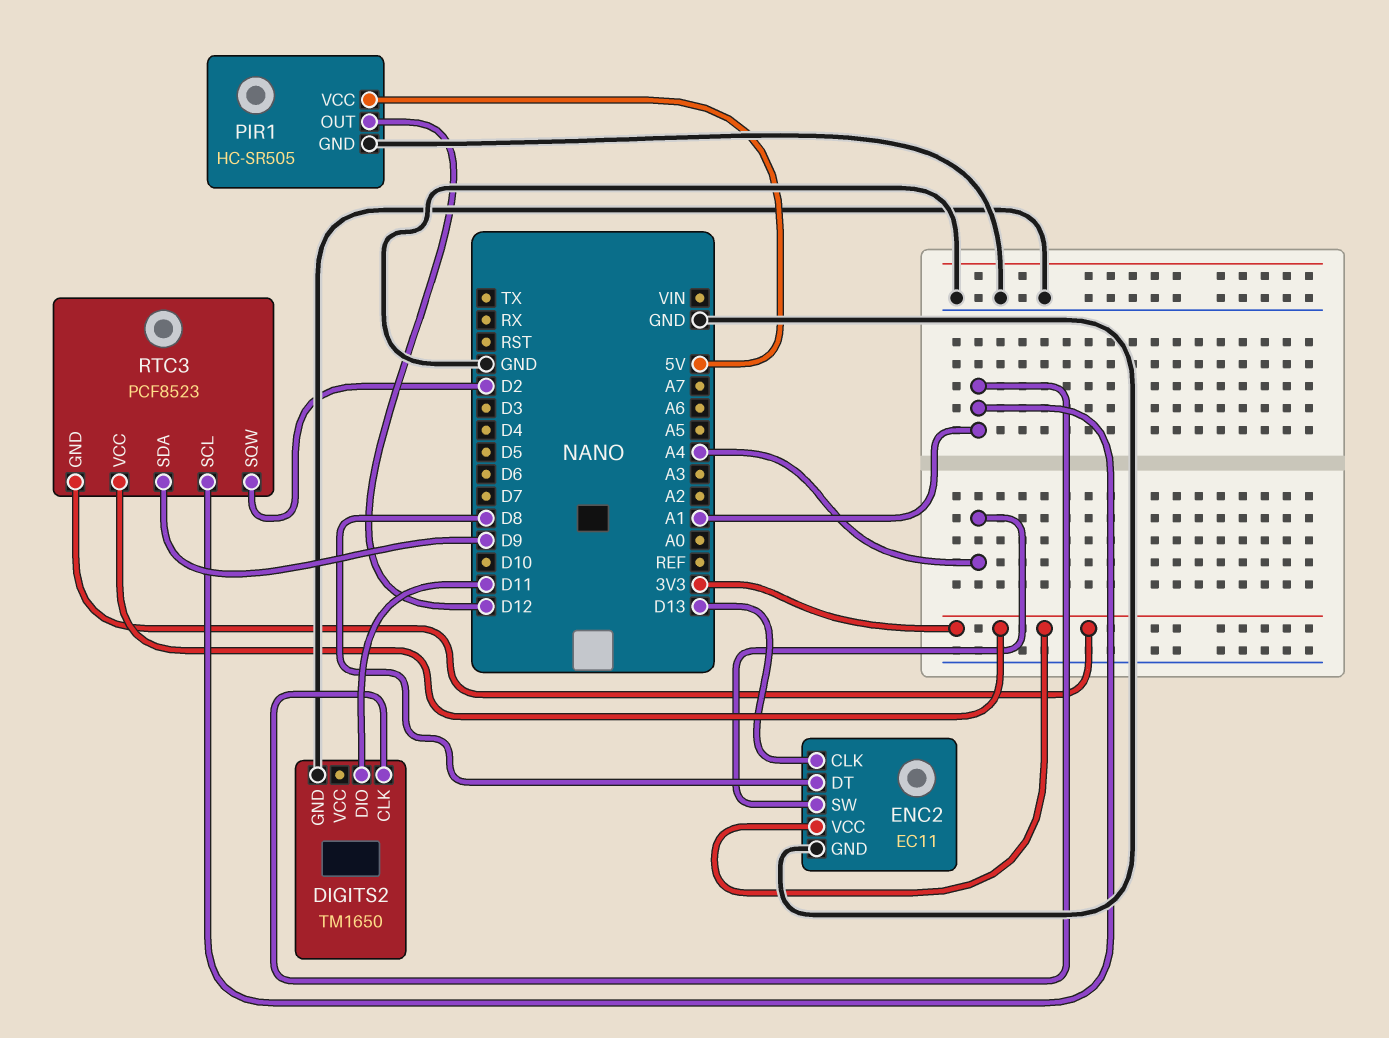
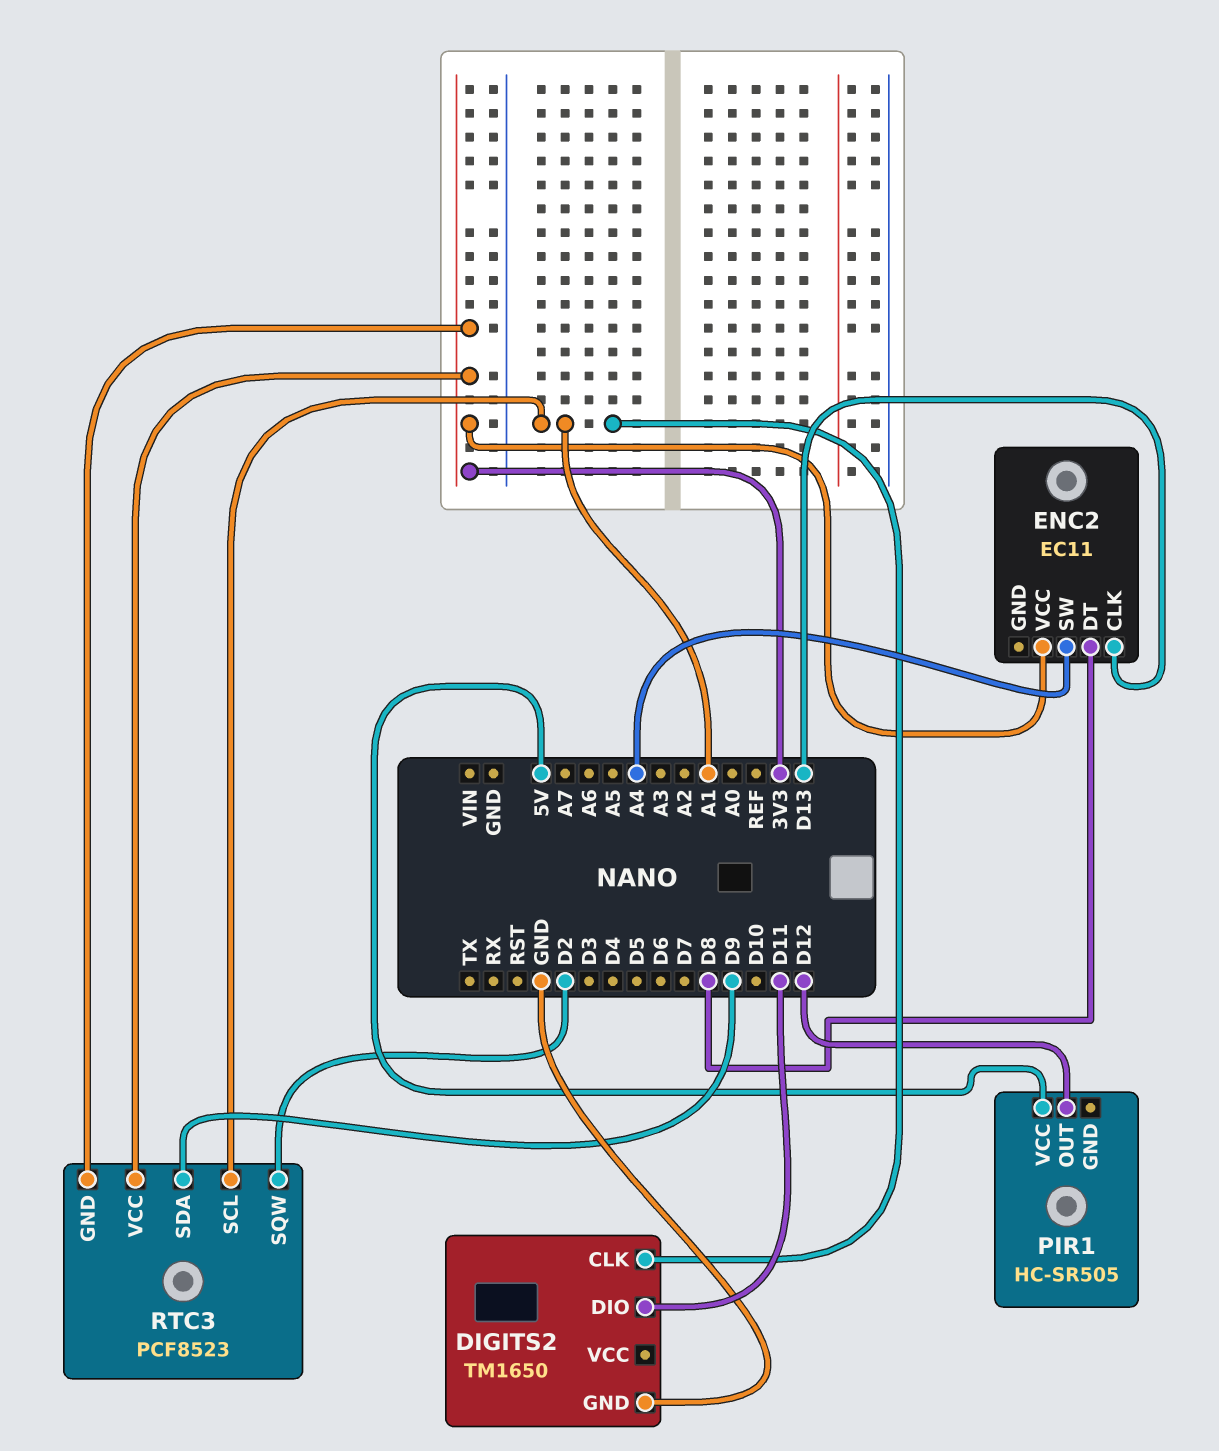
ENC2 pin GND: GND -> none
PIR1 pin GND: GND -> none

